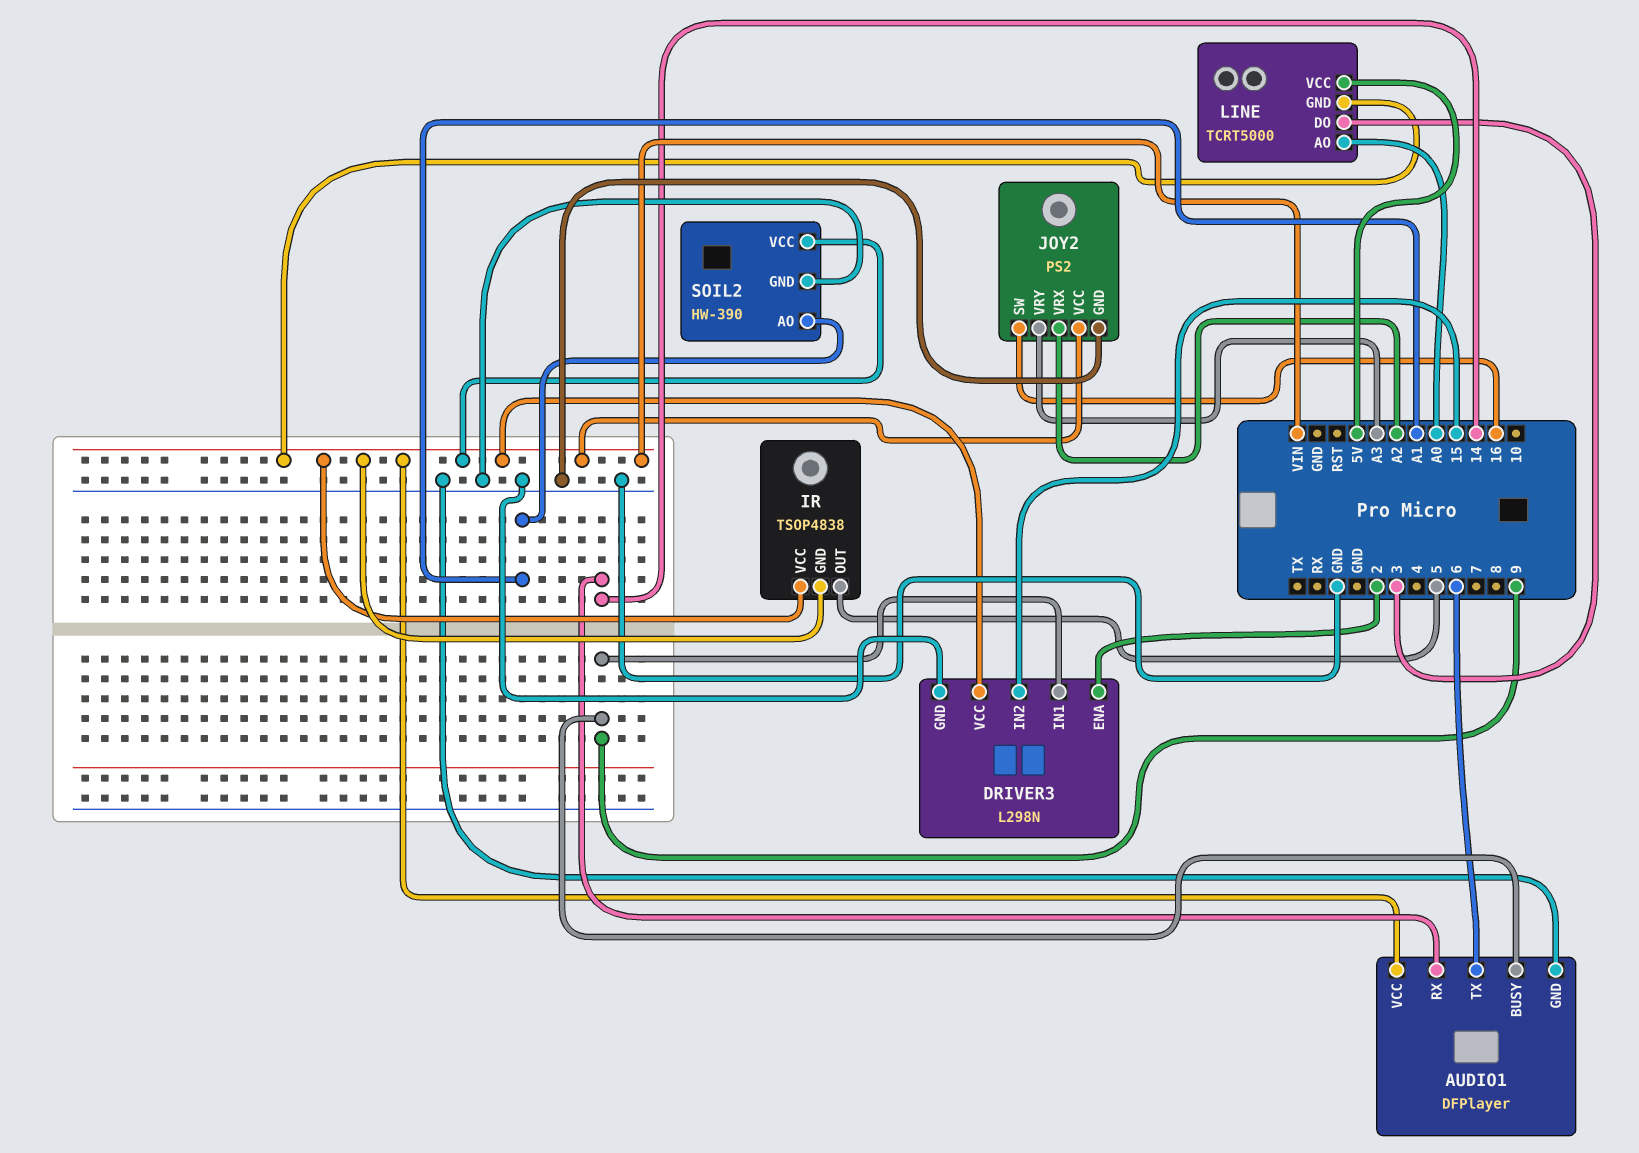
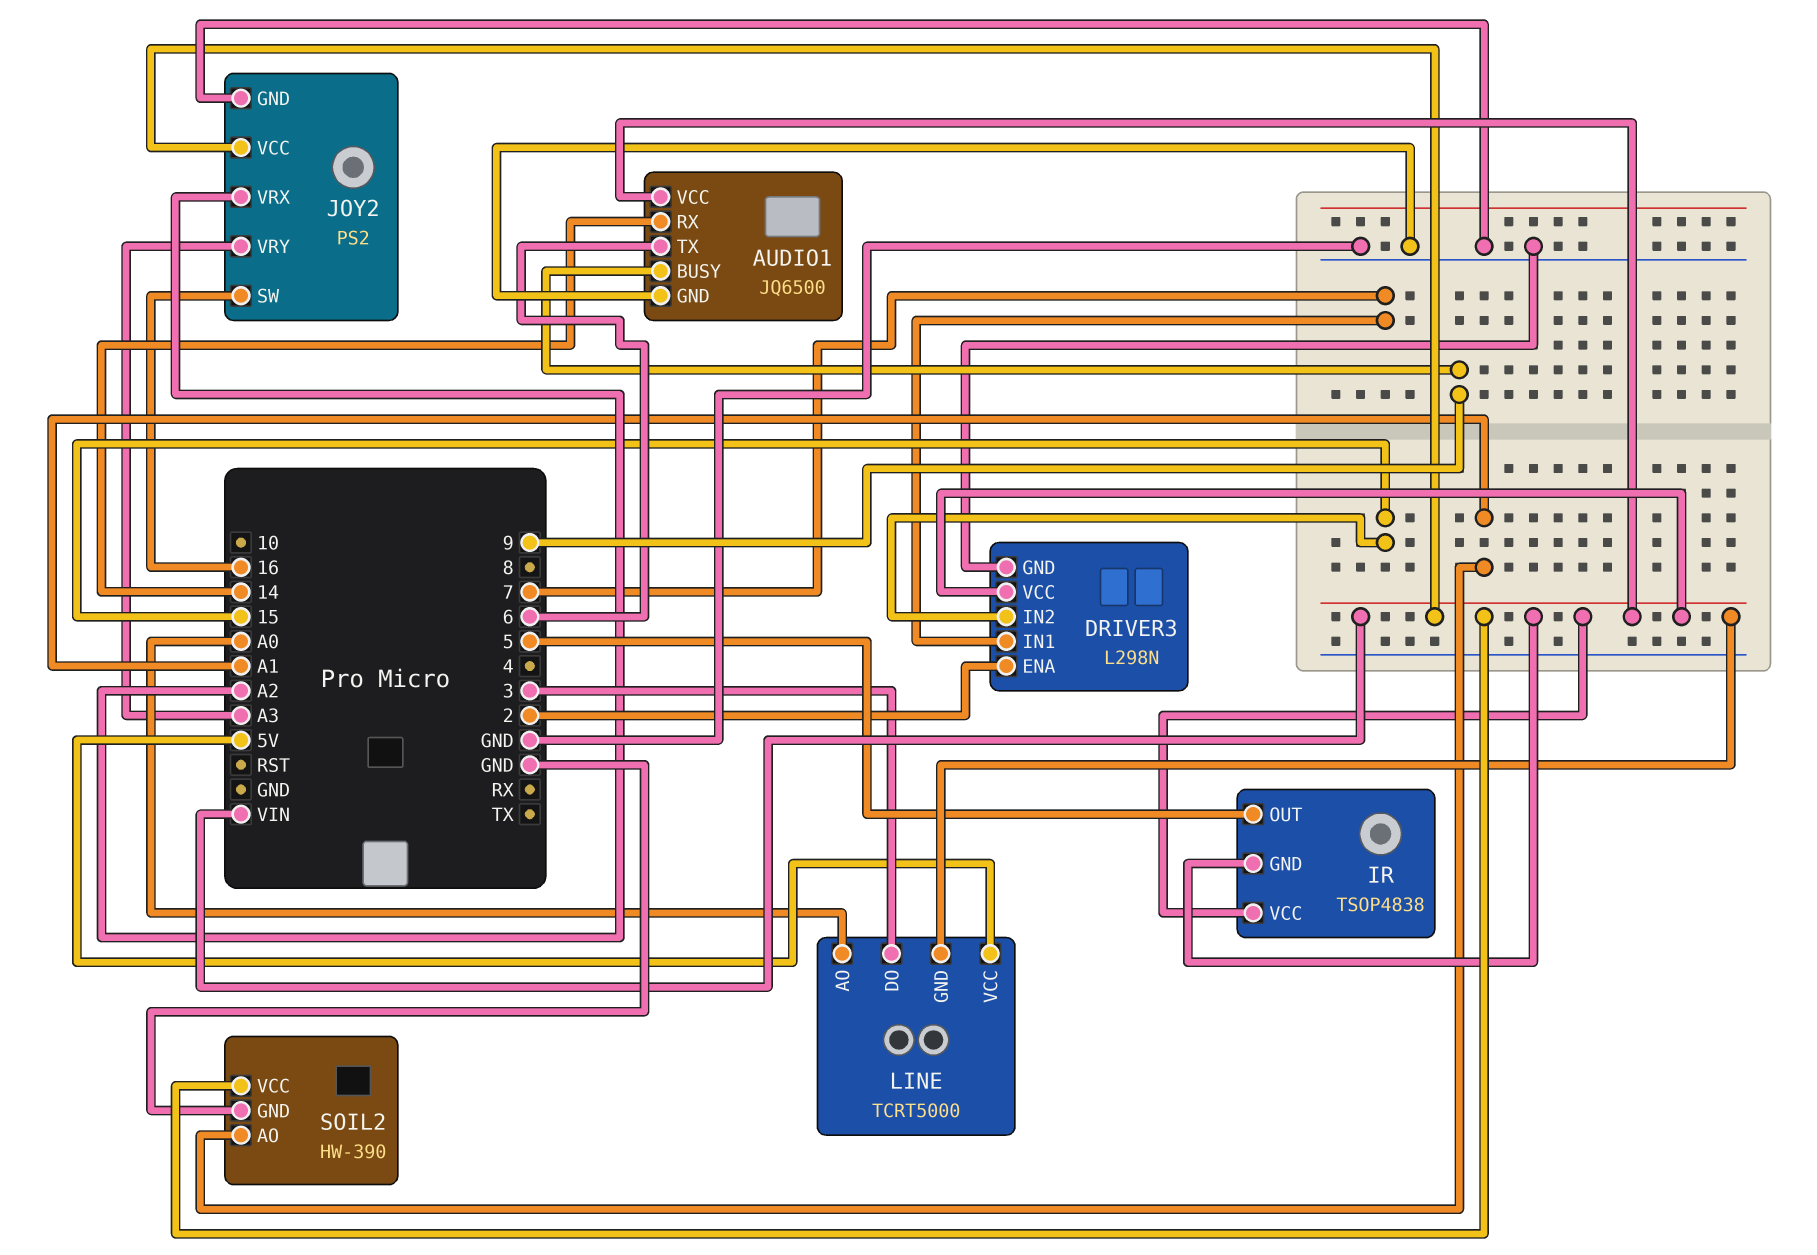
AUDIO1: DFPlayer -> JQ6500
DRIVER3 pin IN1: 9 -> 7

